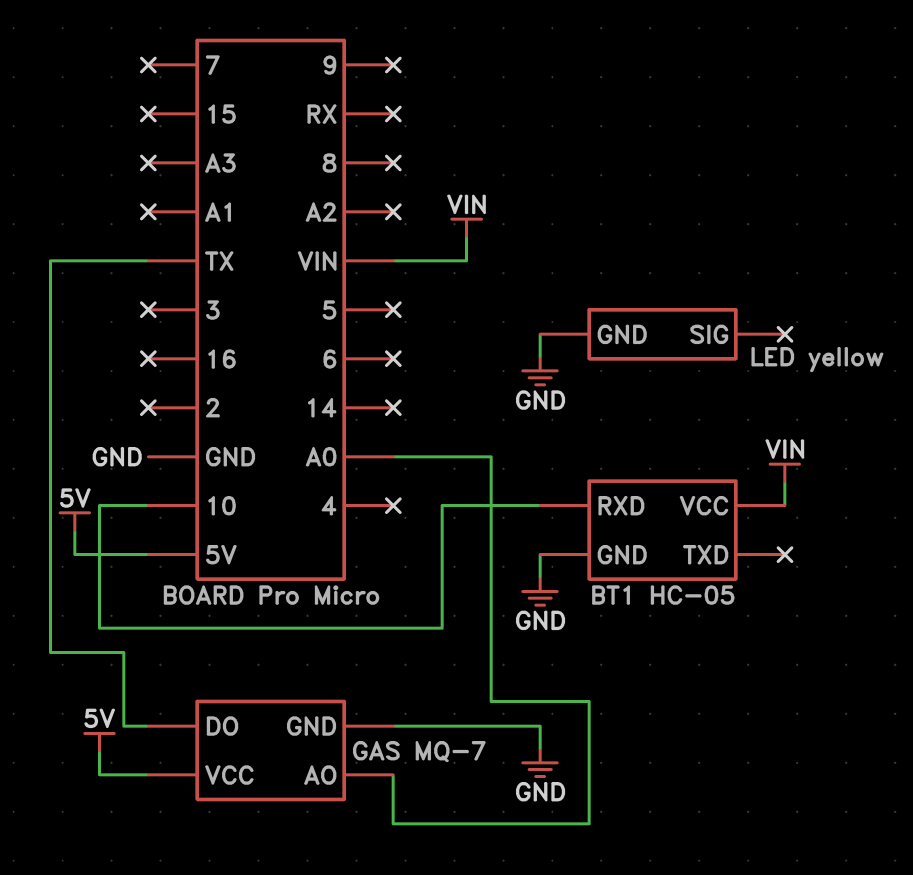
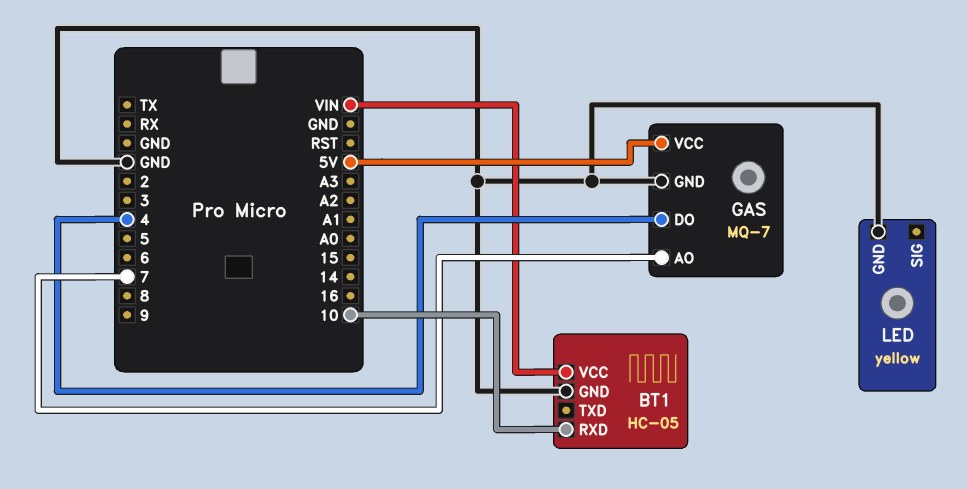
GAS pin AO: A0 -> 7
GAS pin DO: TX -> 4

